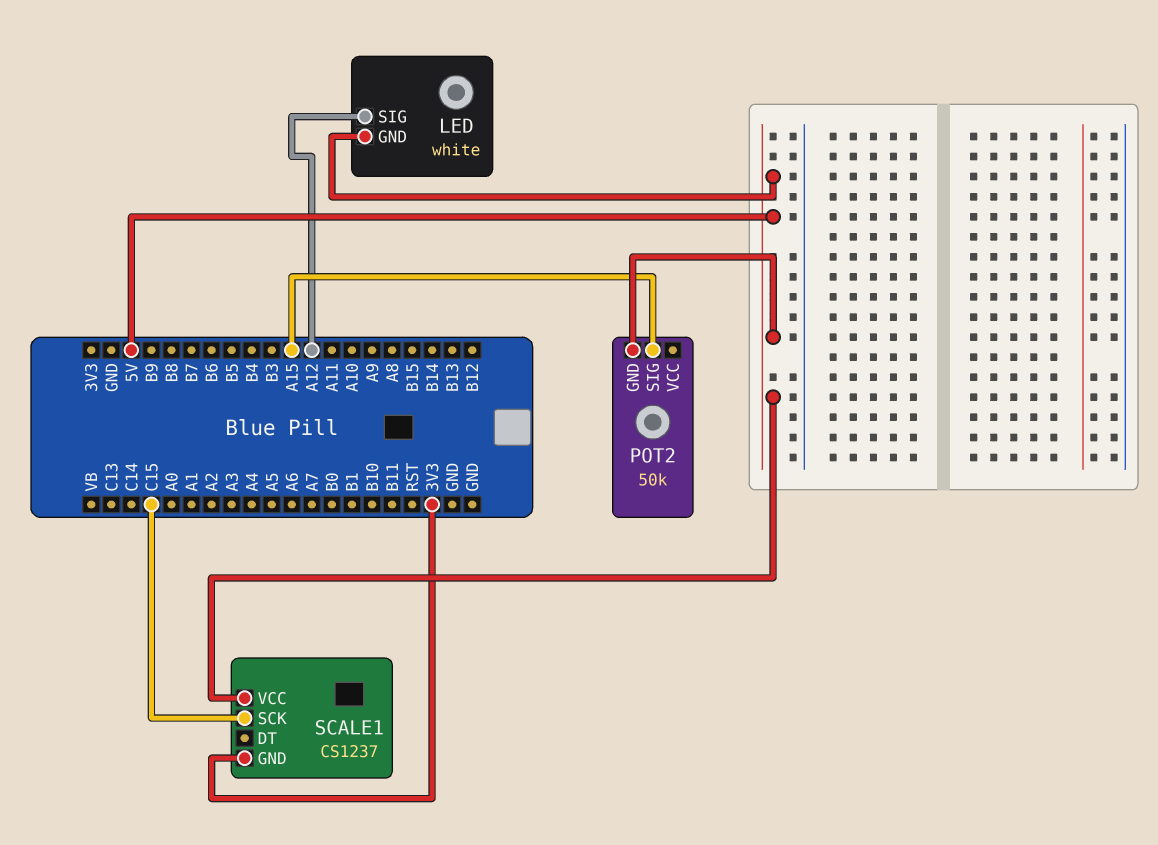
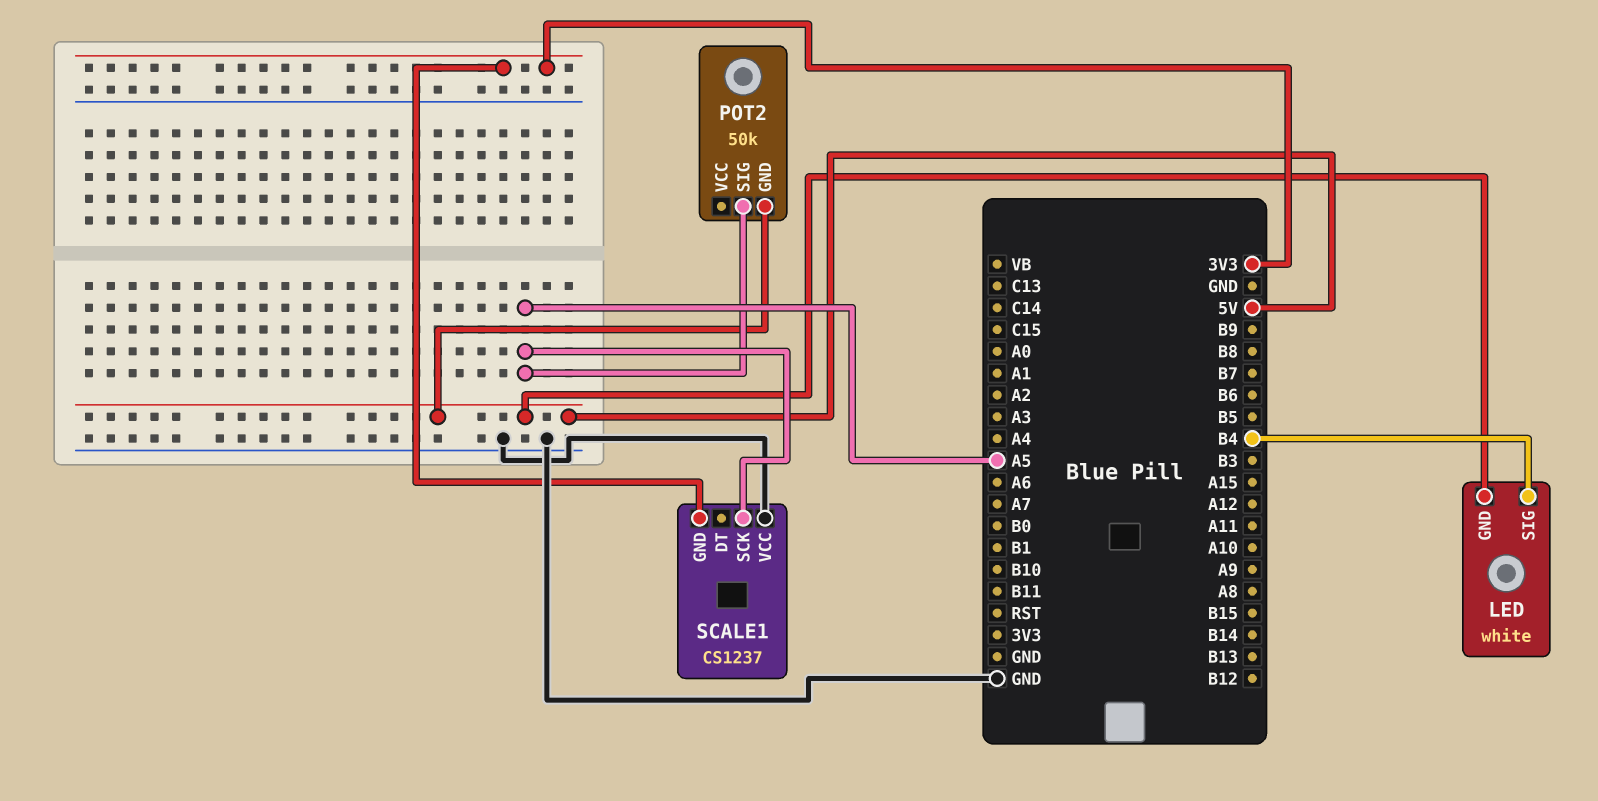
LED pin SIG: A12 -> B4
POT2 pin SIG: A15 -> A5
SCALE1 pin SCK: C15 -> A5
SCALE1 pin VCC: 5V -> GND

